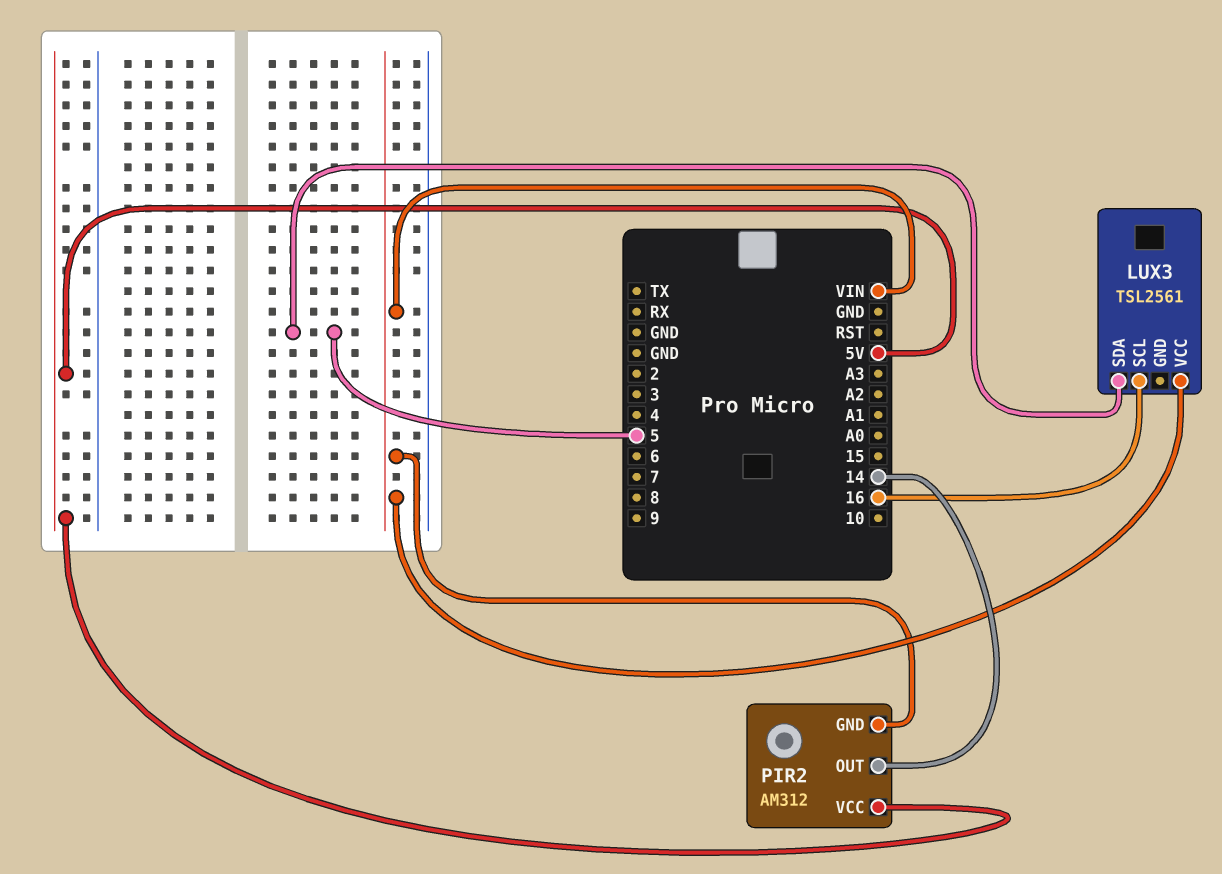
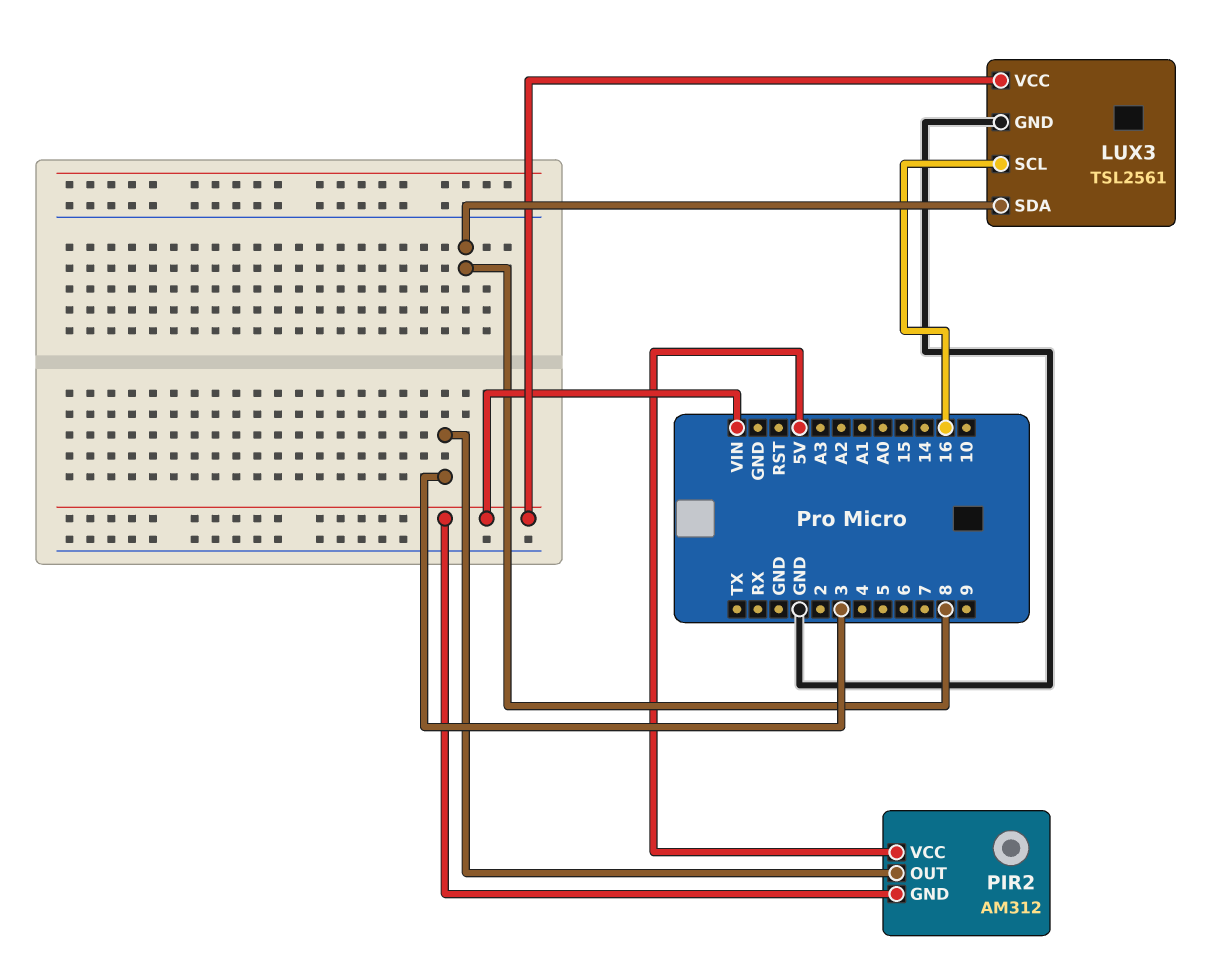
LUX3 pin GND: none -> GND
LUX3 pin SDA: 5 -> 8
PIR2 pin OUT: 14 -> 3

